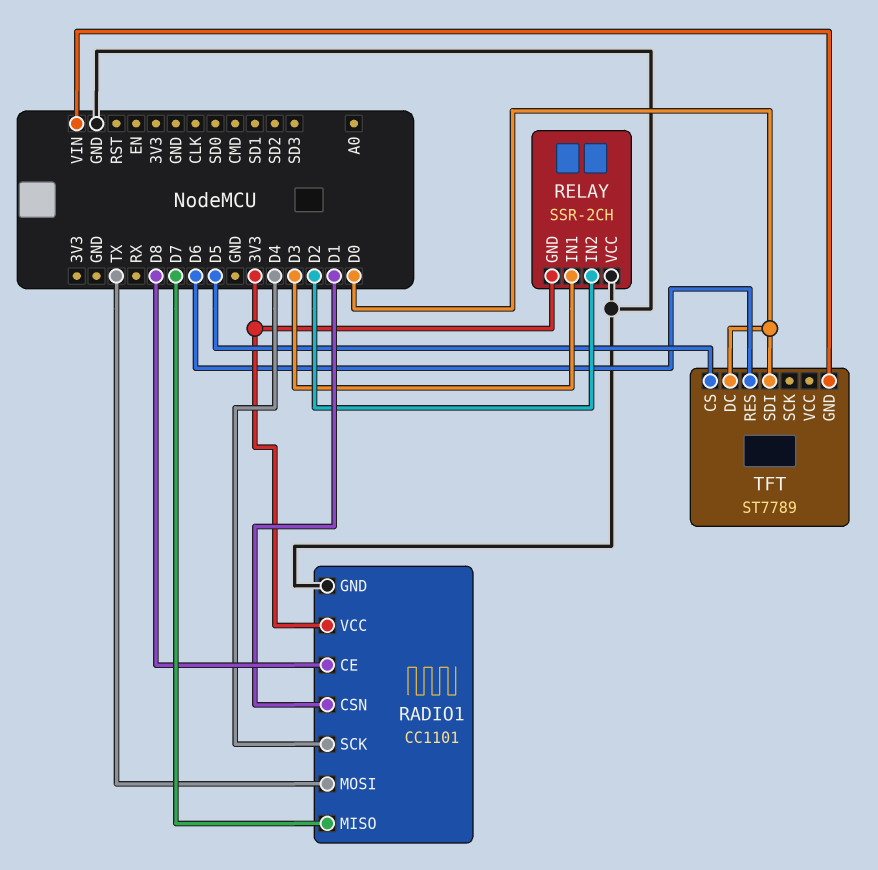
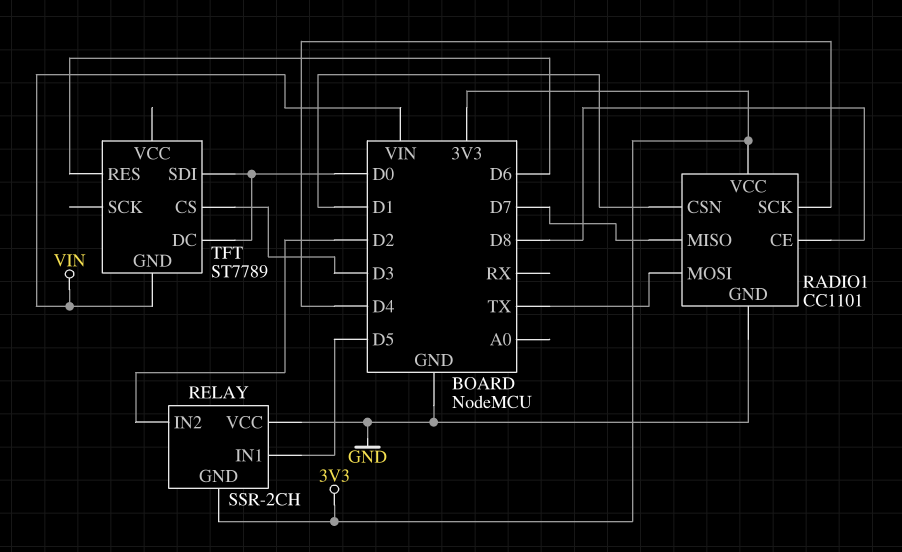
RELAY pin IN1: D3 -> D5
TFT pin CS: D5 -> D3

